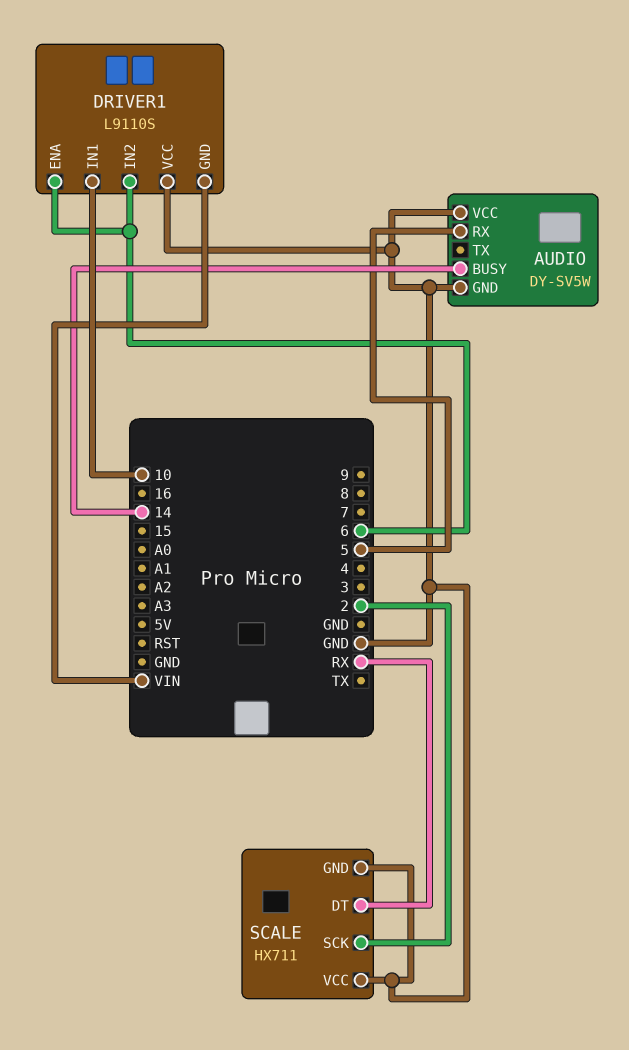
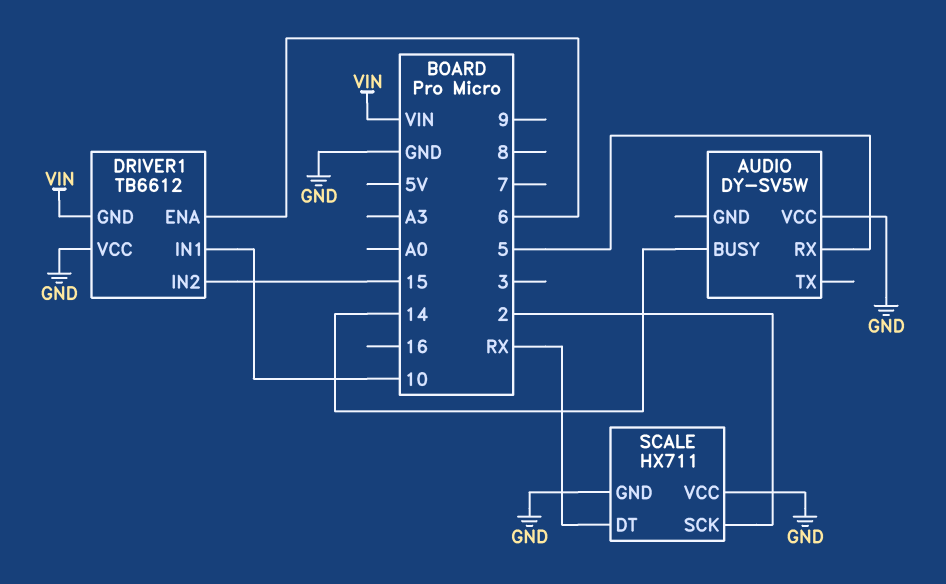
AUDIO pin GND: GND -> none
DRIVER1: L9110S -> TB6612
DRIVER1 pin IN2: 6 -> 15

